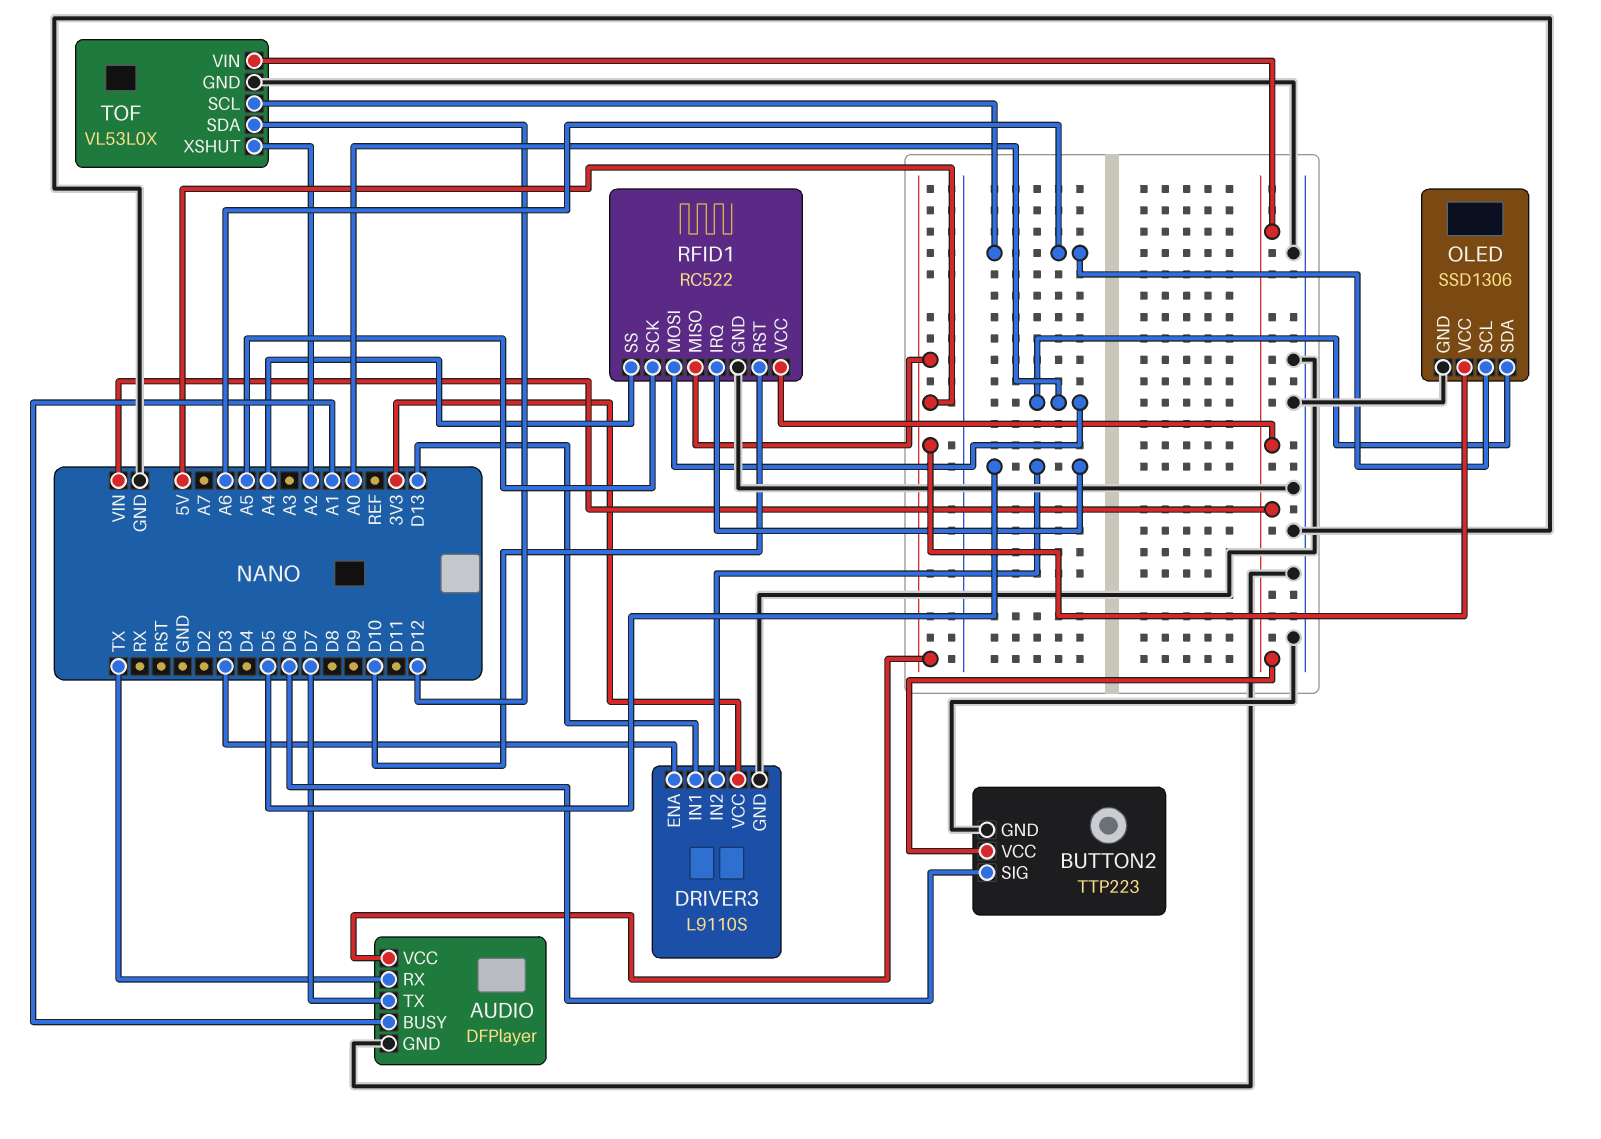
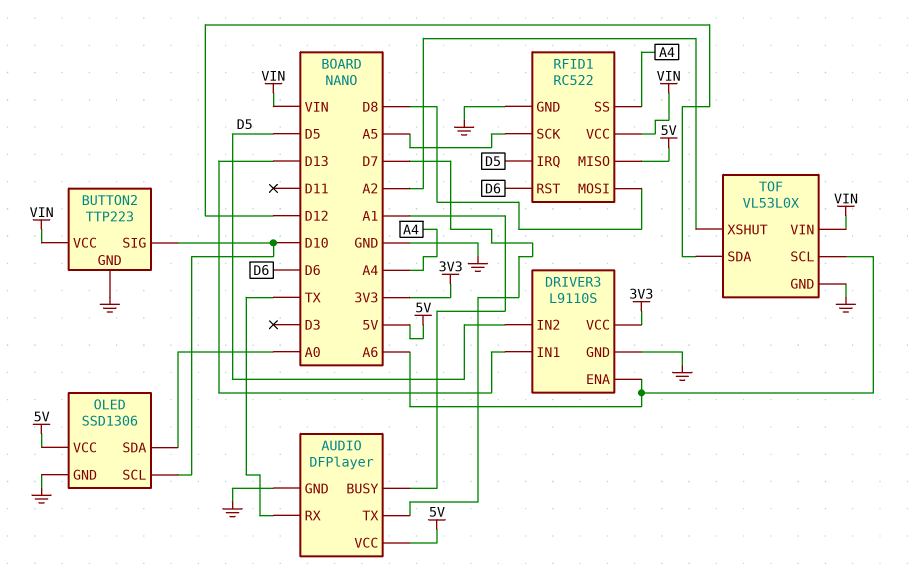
BUTTON2 pin SIG: D6 -> D10
DRIVER3 pin ENA: D3 -> A6
OLED pin SCL: A6 -> D10
RFID1 pin MOSI: A0 -> D8
RFID1 pin RST: D10 -> D6

